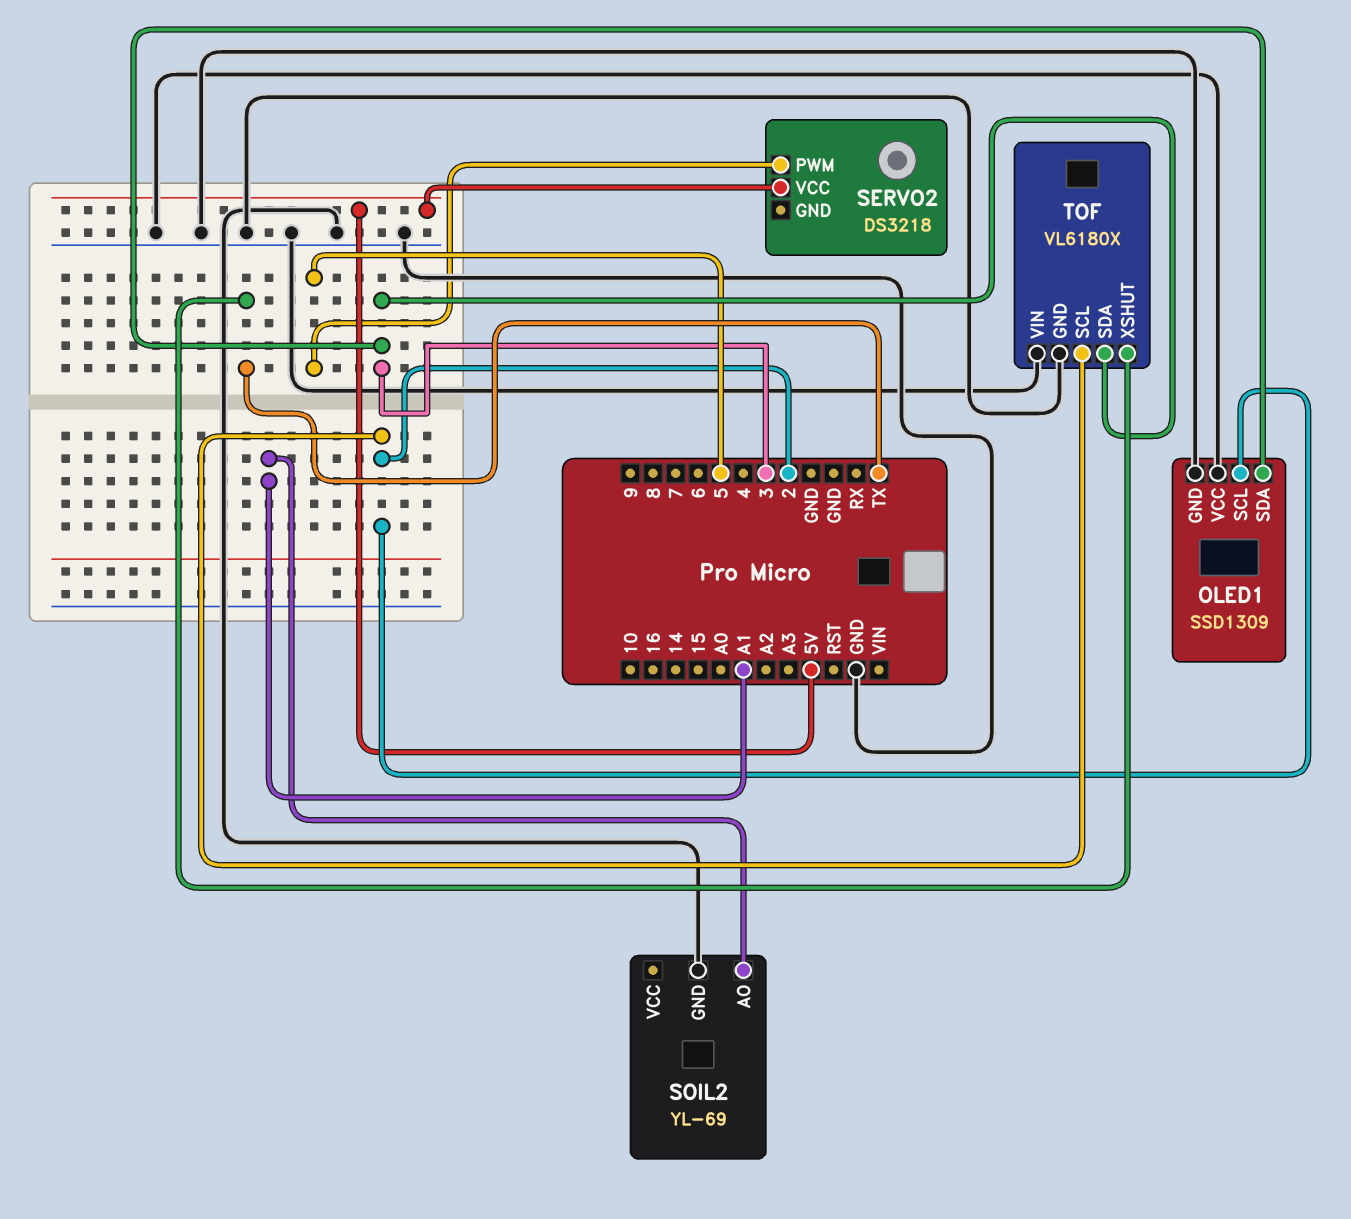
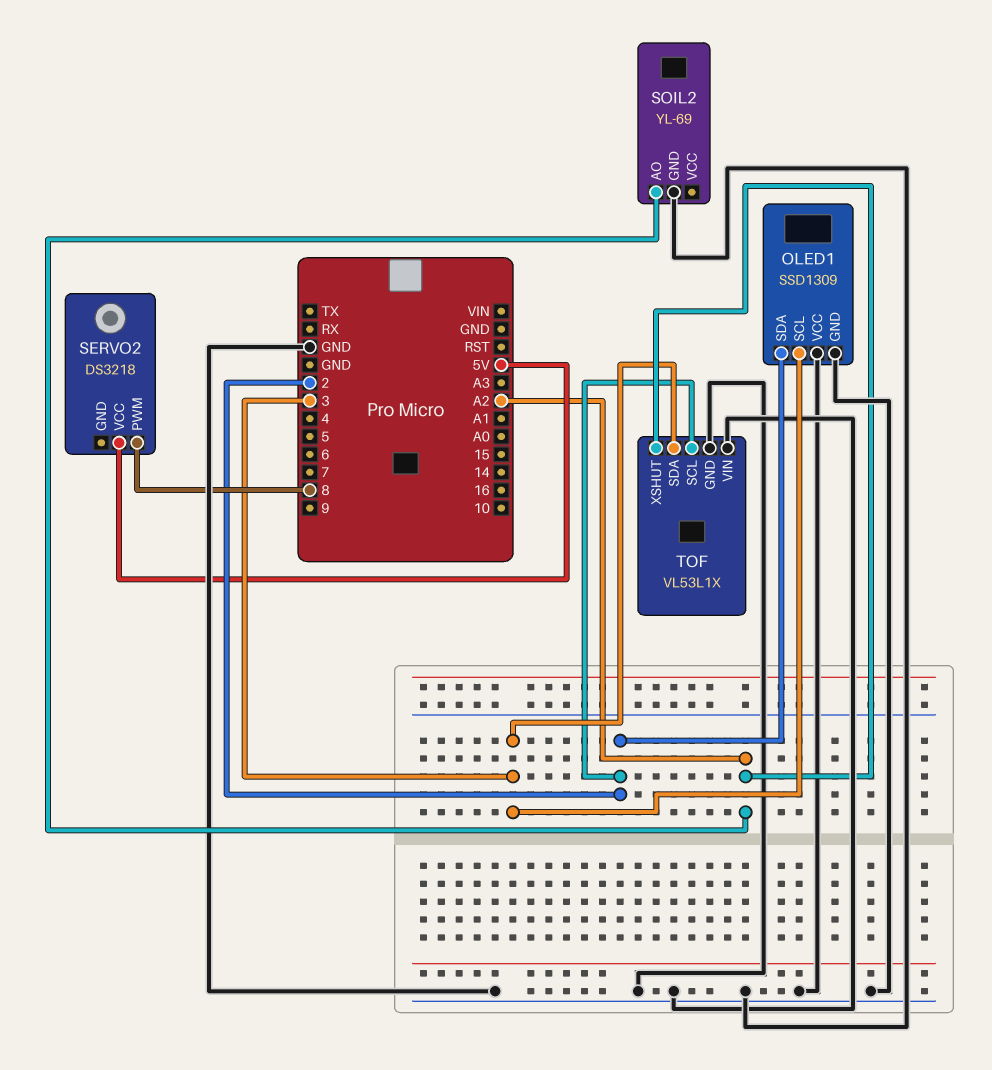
OLED1 pin SCL: 2 -> 3
OLED1 pin SDA: 3 -> 2
SERVO2 pin PWM: 5 -> 8
SOIL2 pin AO: A1 -> A2
TOF: VL6180X -> VL53L1X
TOF pin XSHUT: TX -> A2

